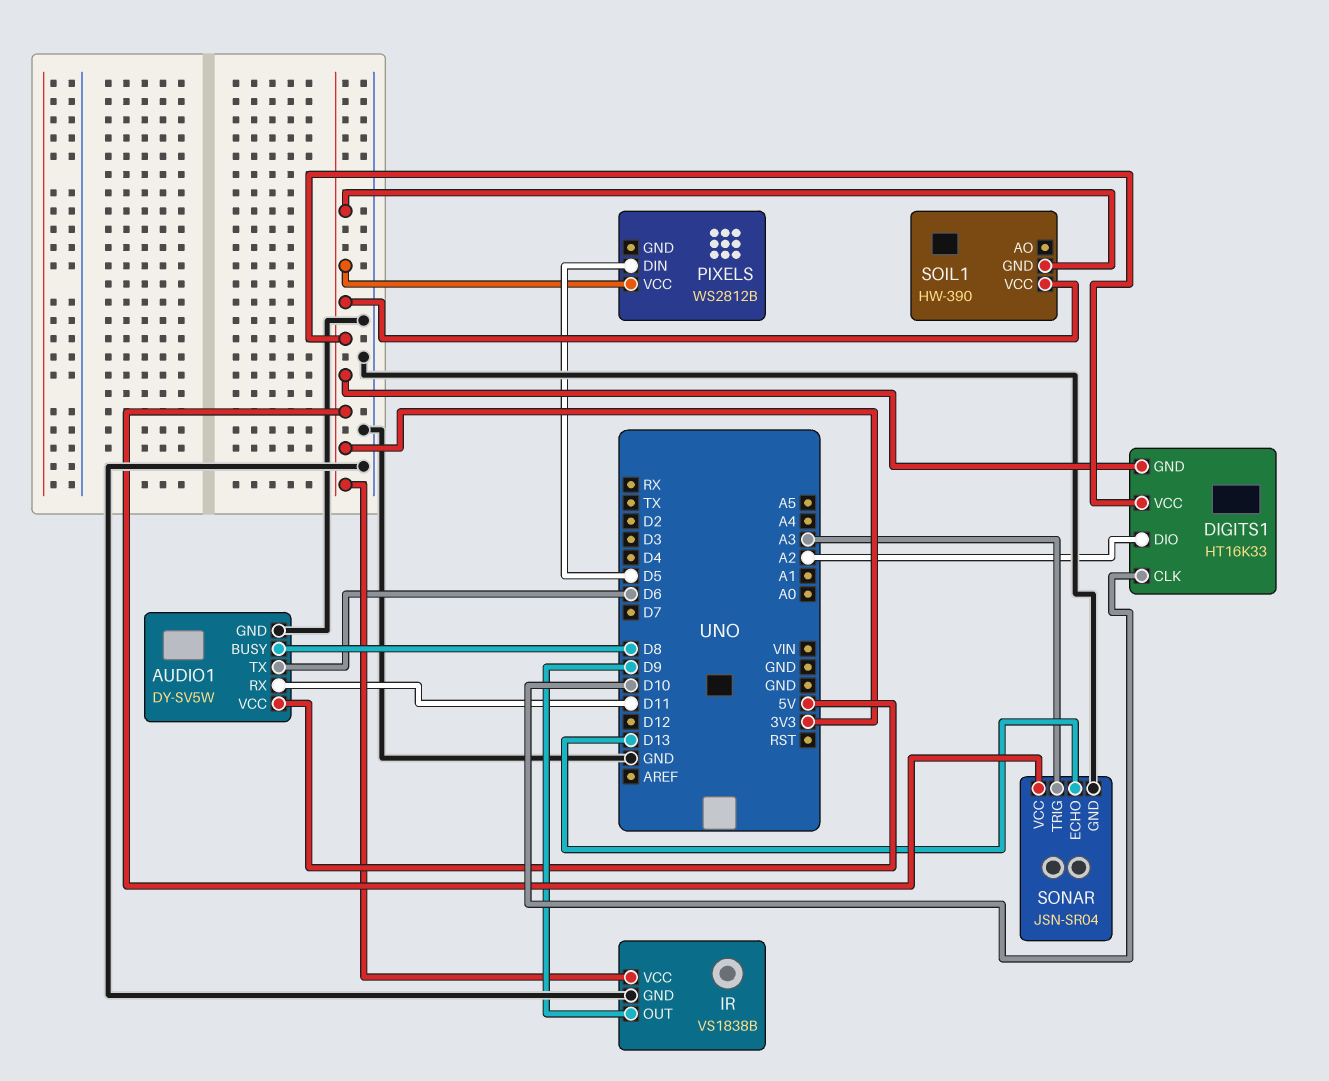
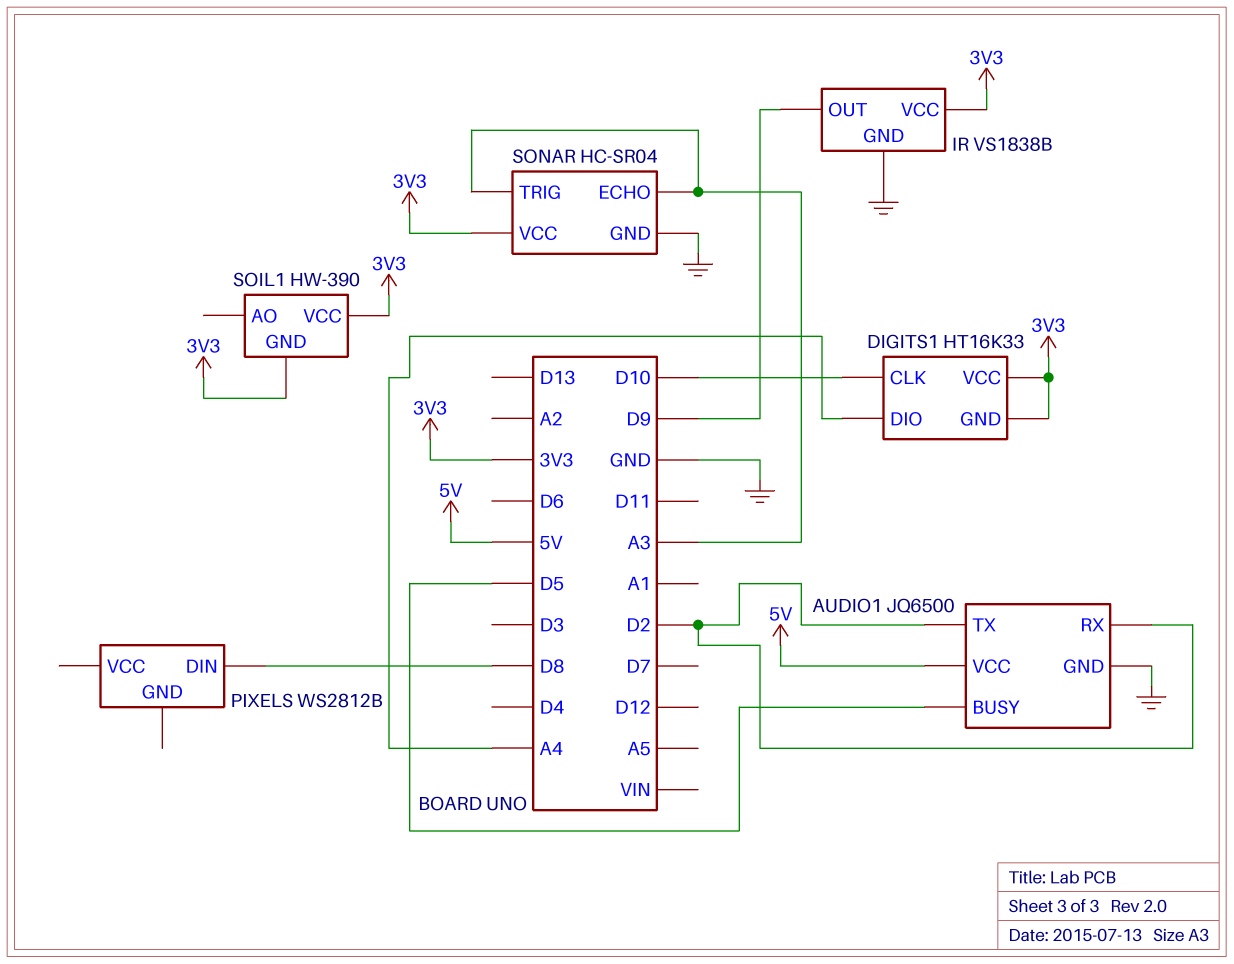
AUDIO1: DY-SV5W -> JQ6500
AUDIO1 pin BUSY: D8 -> D5
AUDIO1 pin RX: D11 -> D2
AUDIO1 pin TX: D6 -> D2
DIGITS1 pin DIO: A2 -> A4
PIXELS pin DIN: D5 -> D8
PIXELS pin VCC: 3V3 -> none
SONAR: JSN-SR04 -> HC-SR04
SONAR pin ECHO: D13 -> A3

